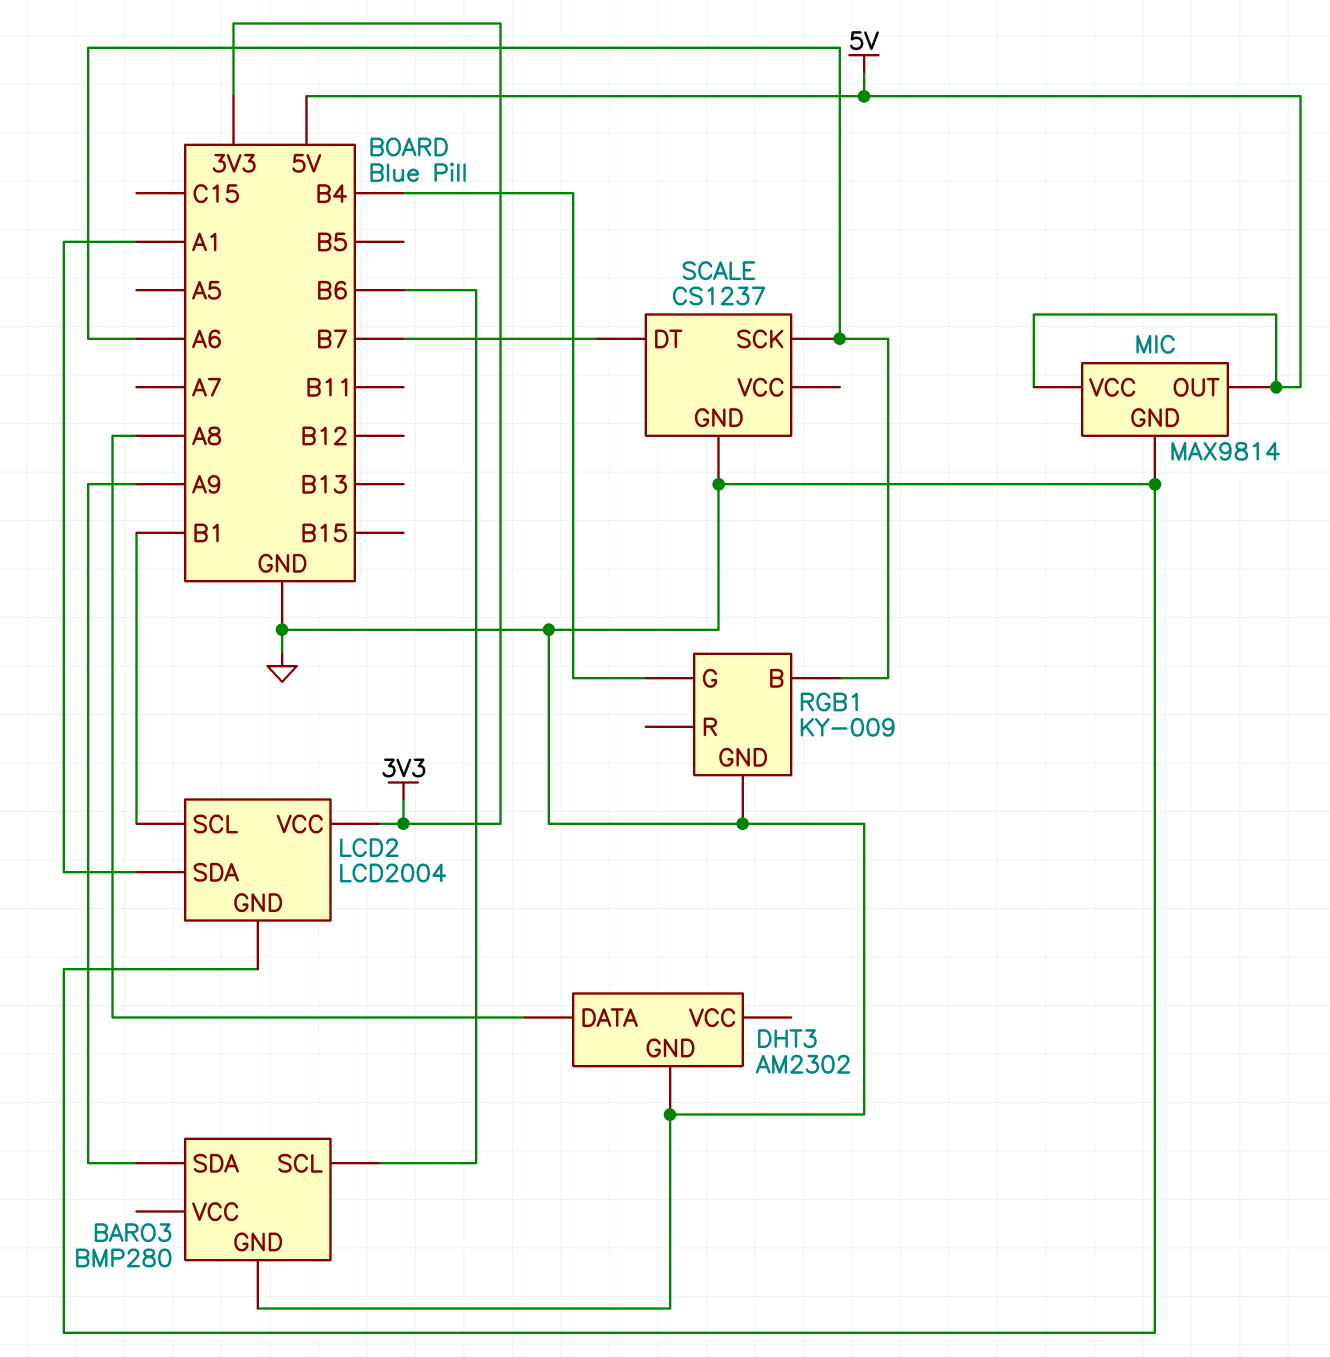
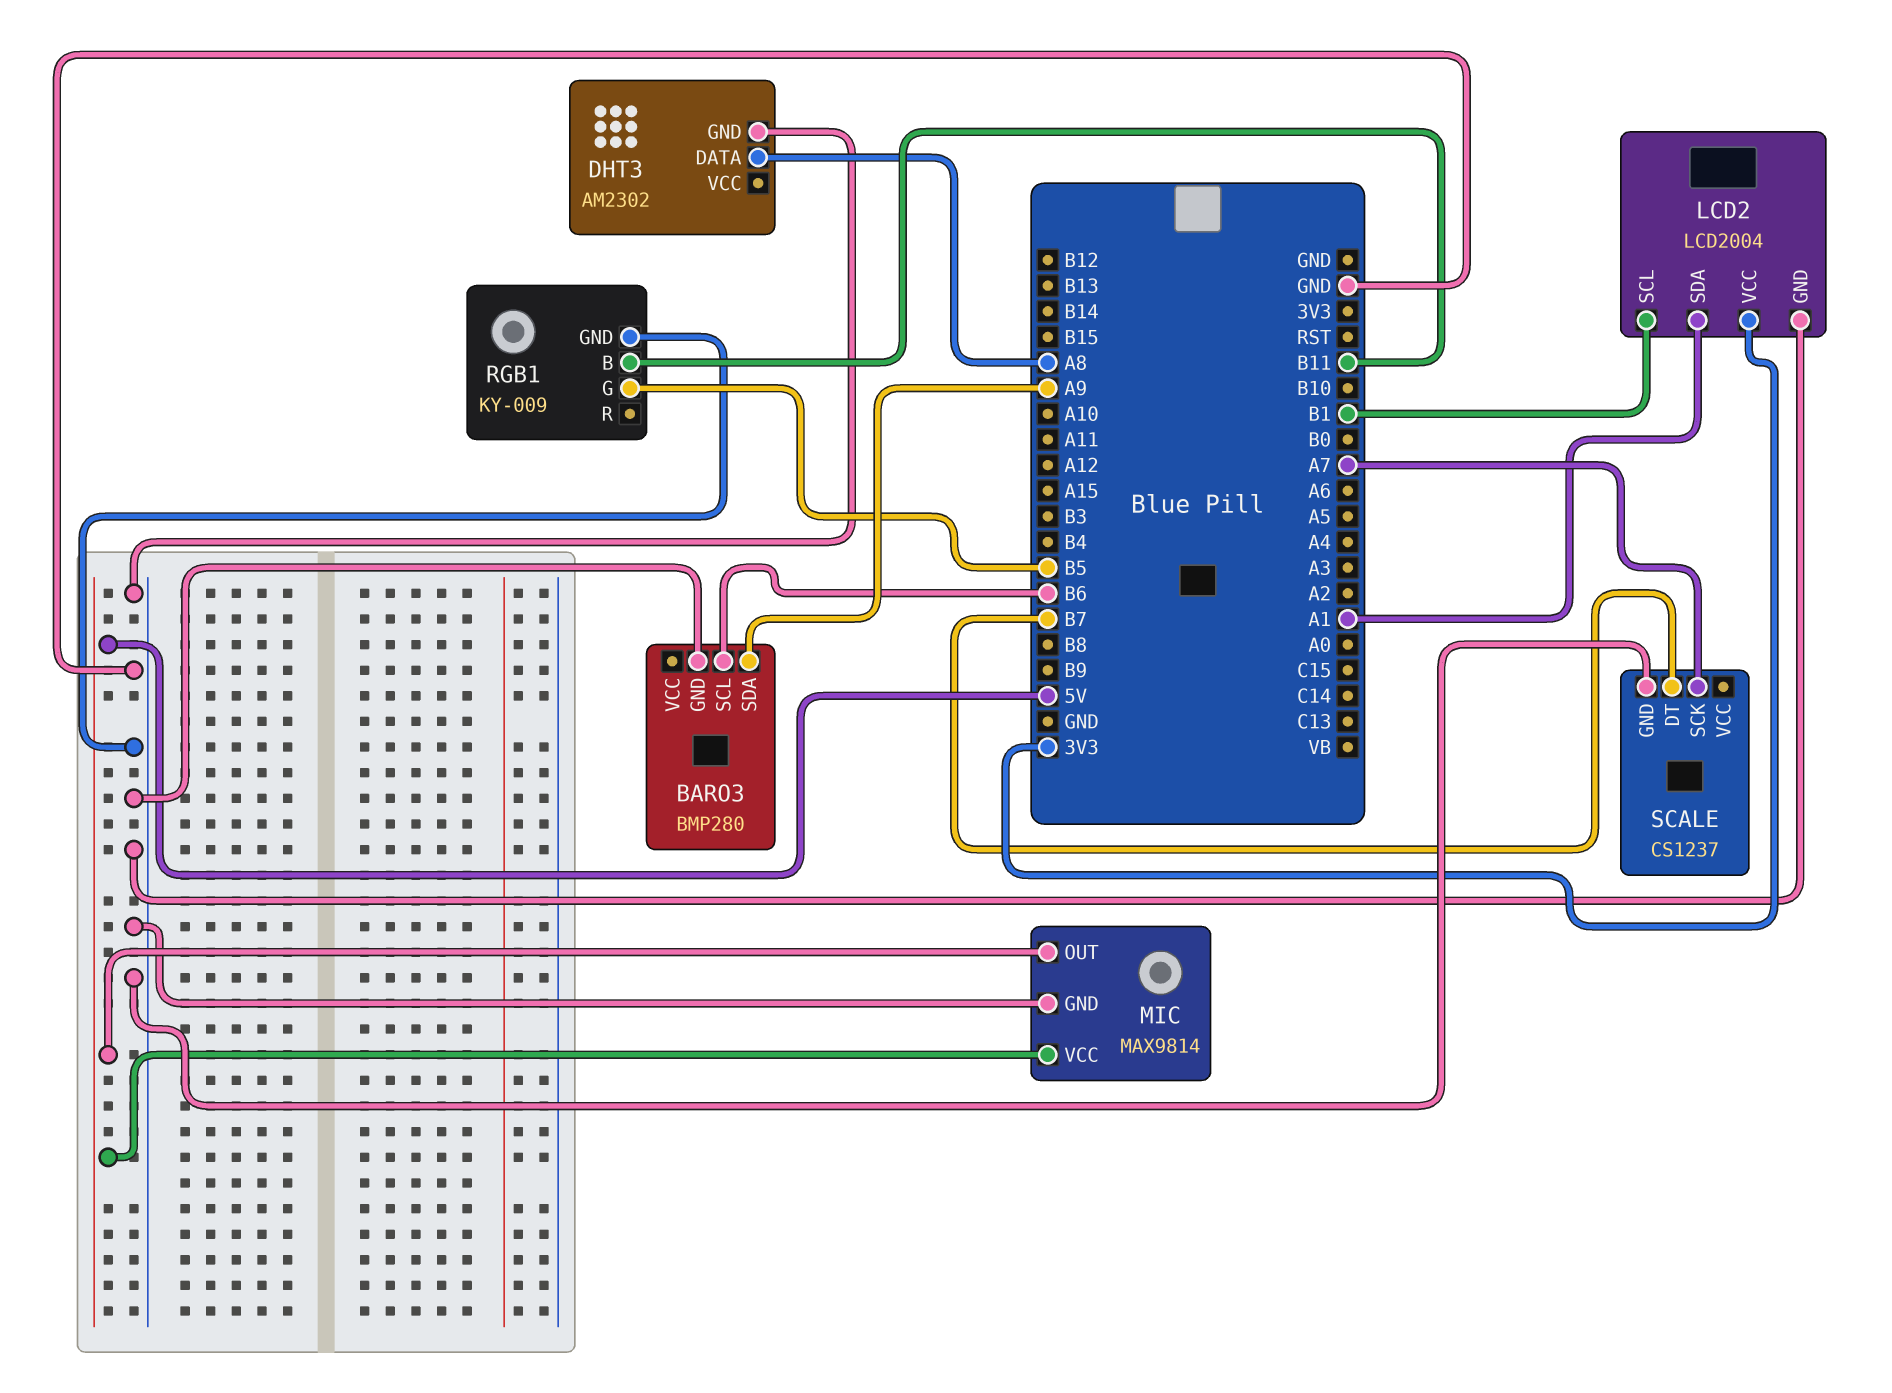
RGB1 pin B: A6 -> B11
RGB1 pin G: B4 -> B5
SCALE pin SCK: A6 -> A7

